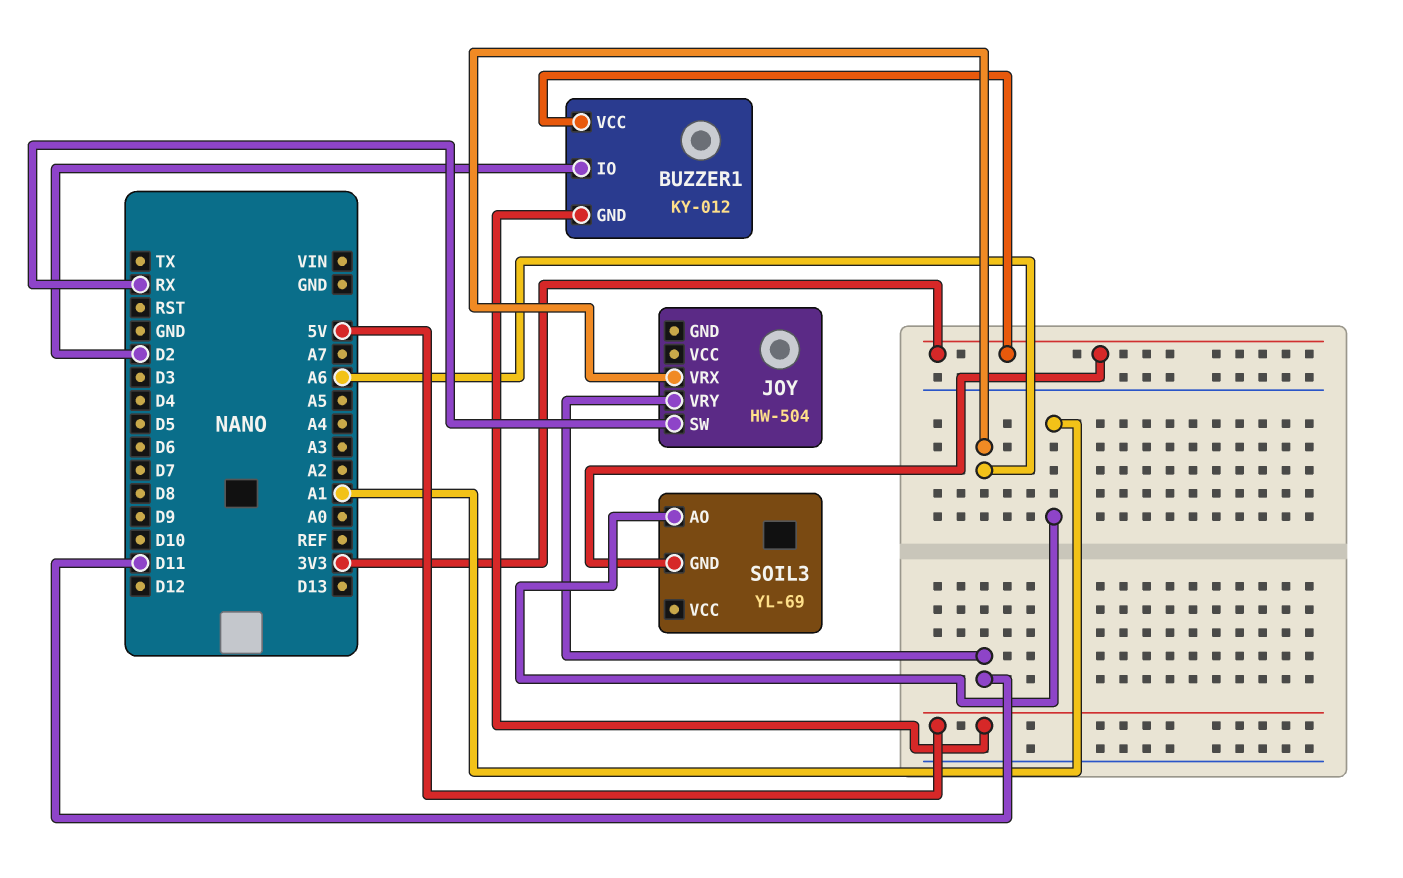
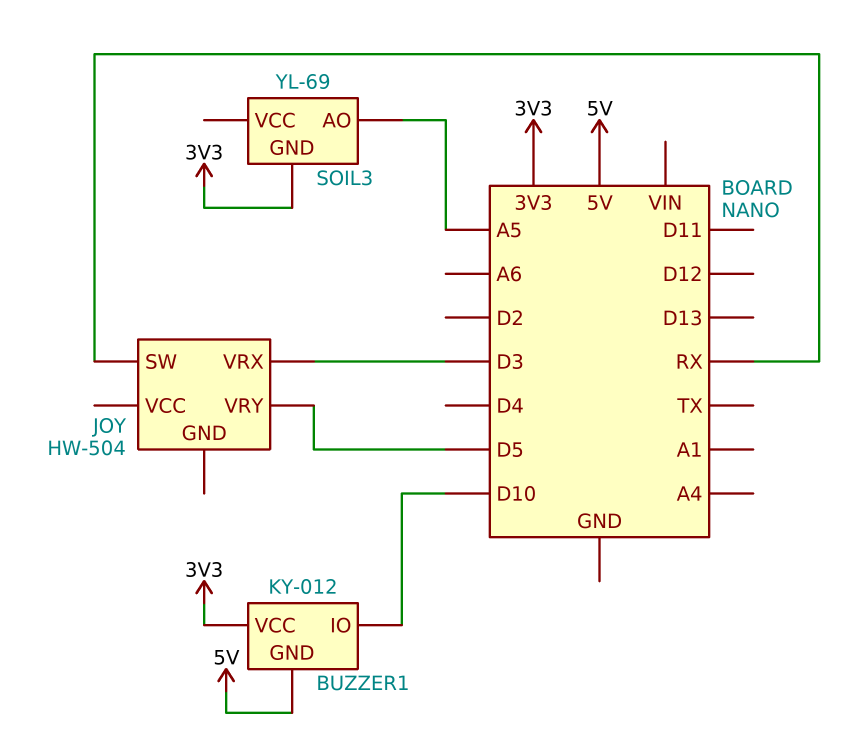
BUZZER1 pin IO: D2 -> D10
JOY pin VRX: A6 -> D3
JOY pin VRY: D11 -> D5
SOIL3 pin AO: A1 -> A5

